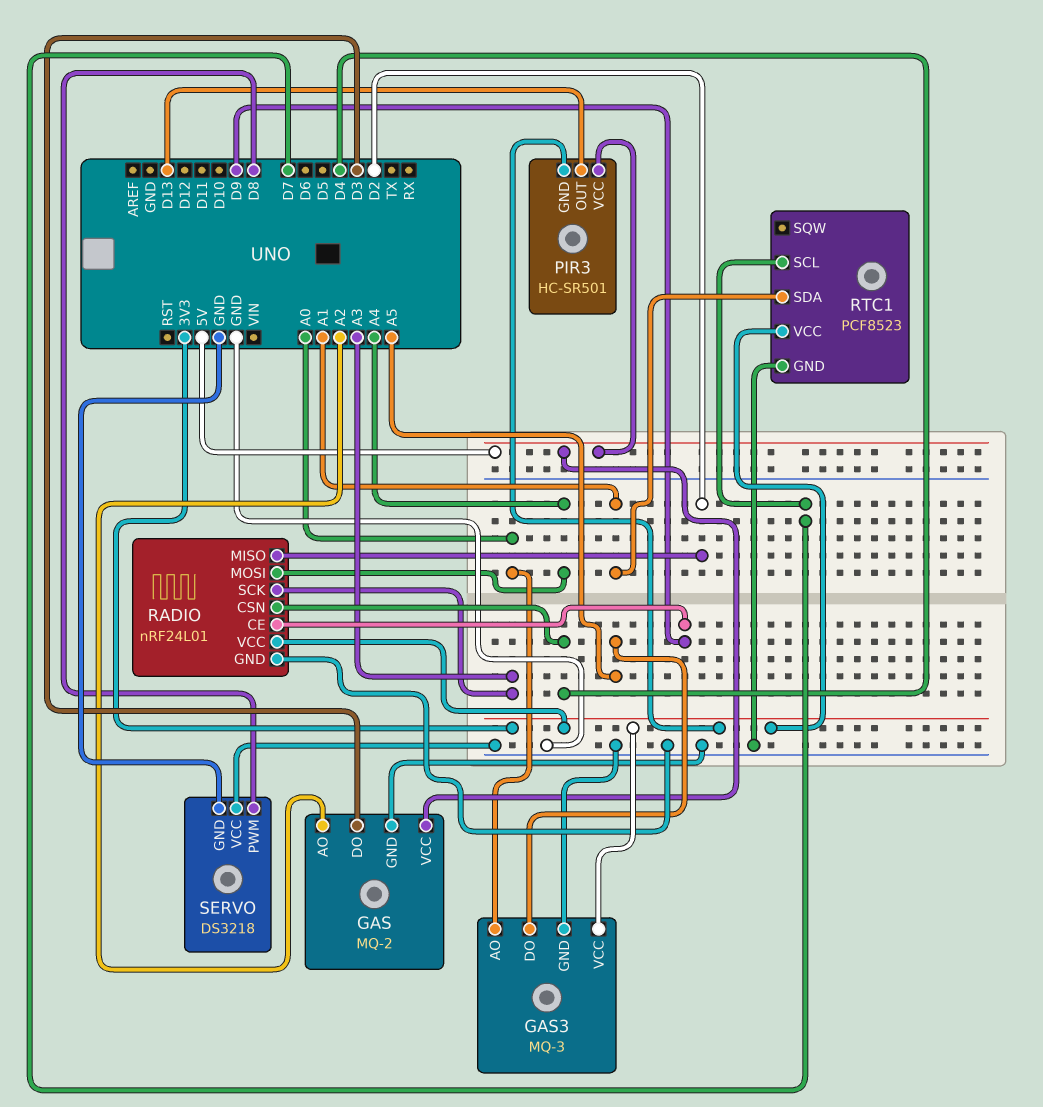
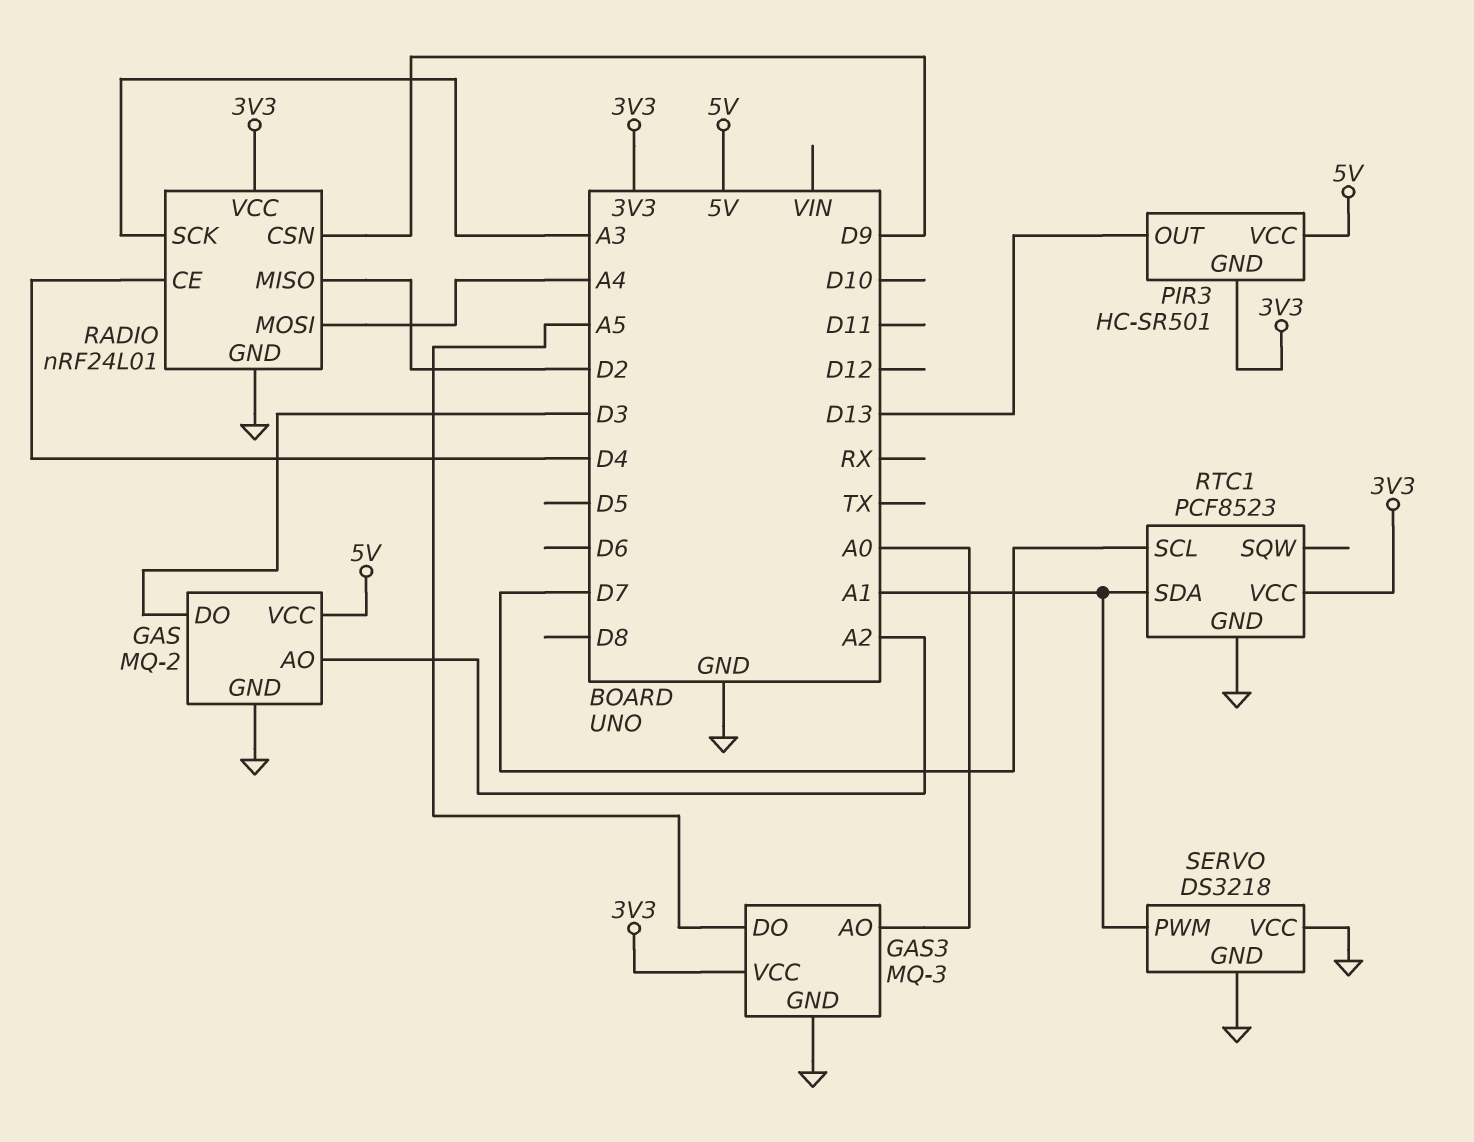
RADIO pin CE: D9 -> D4
RADIO pin CSN: D4 -> D9
SERVO pin PWM: D8 -> A1

